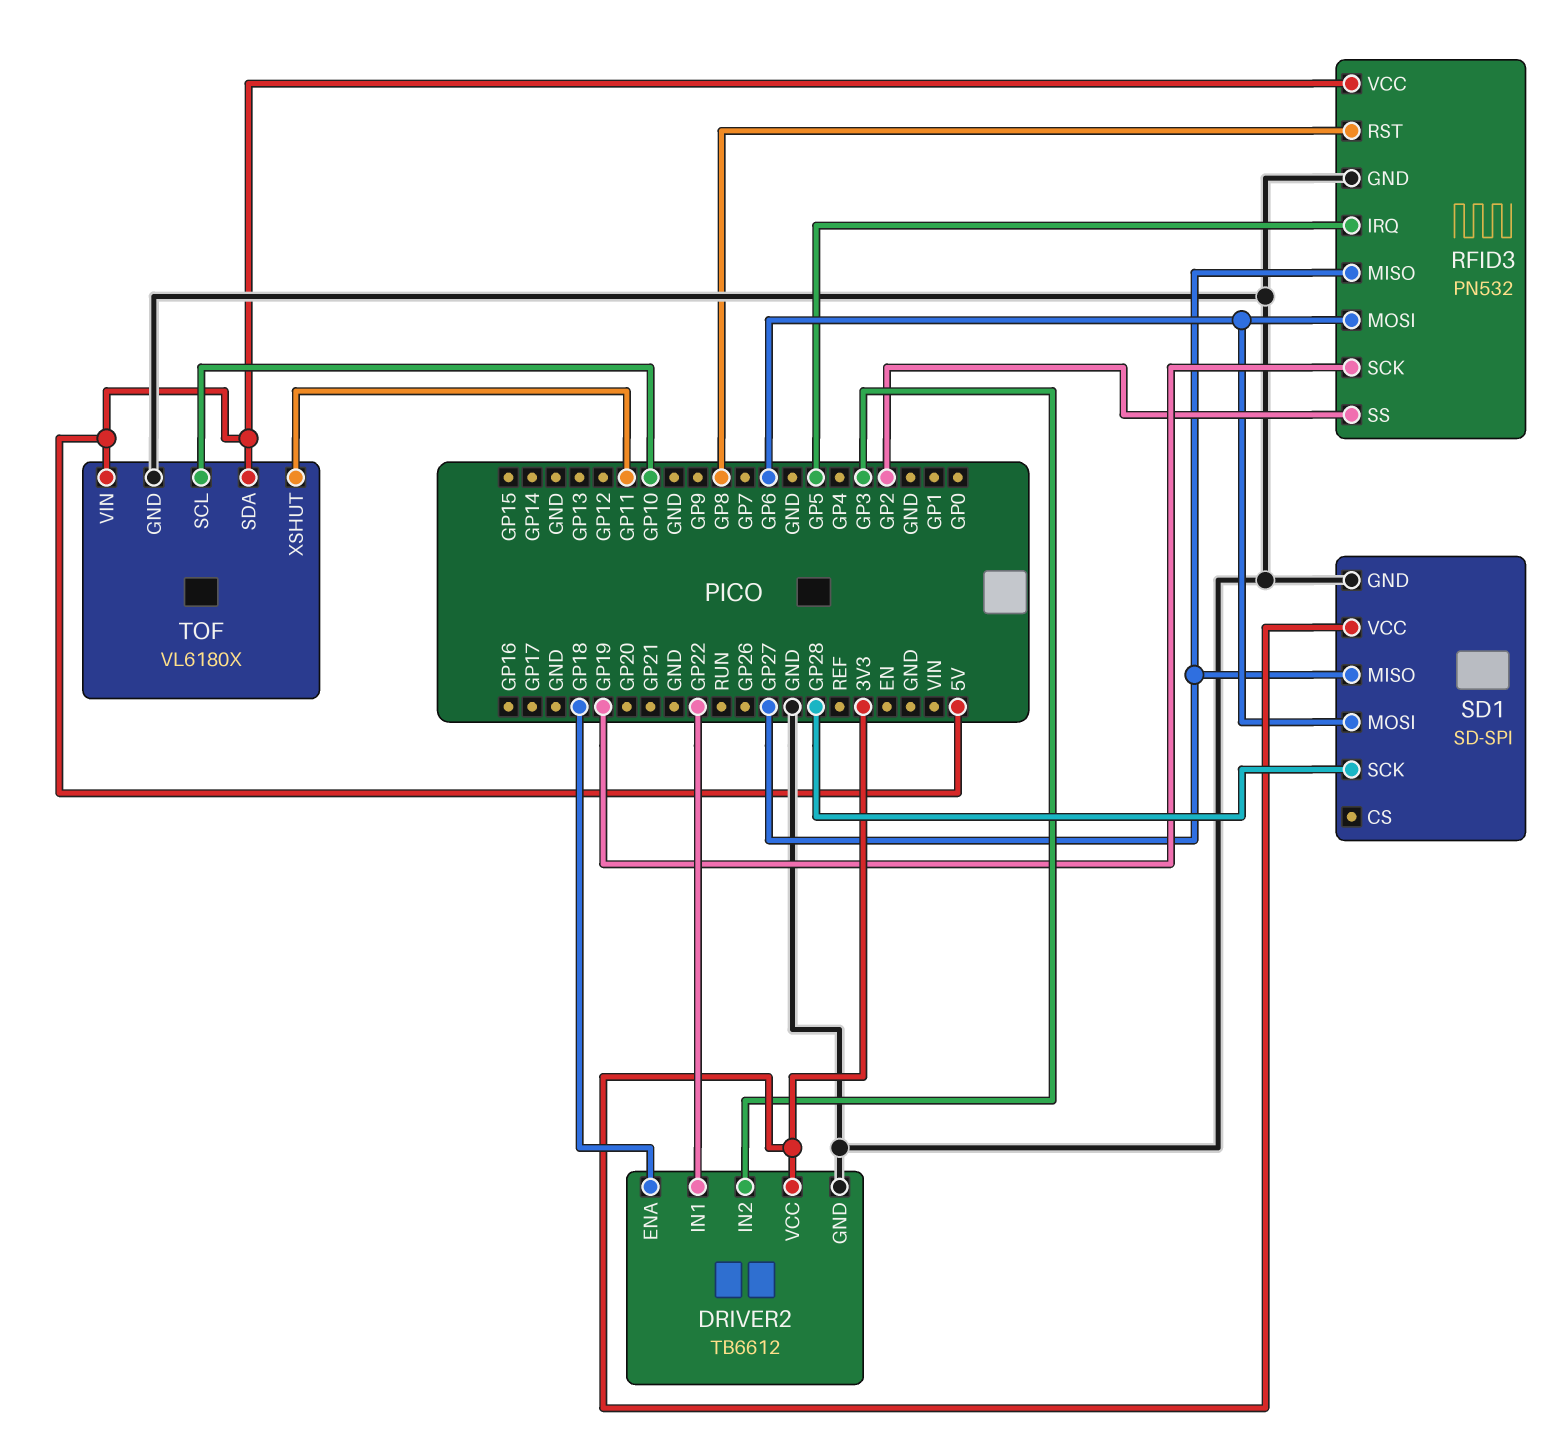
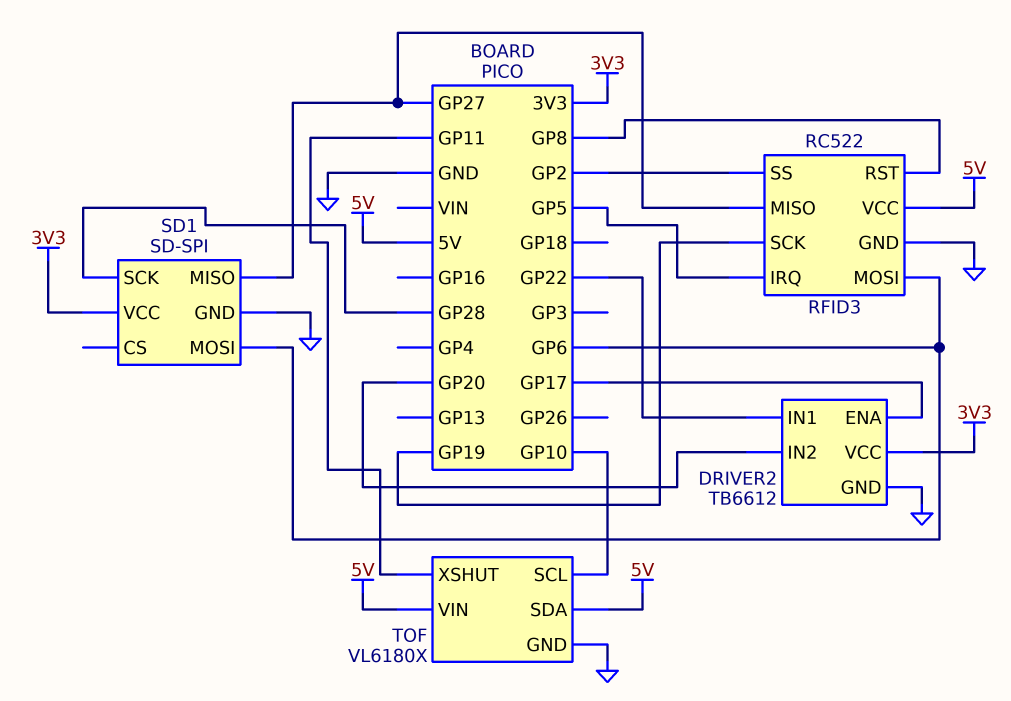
DRIVER2 pin ENA: GP18 -> GP17
DRIVER2 pin IN2: GP3 -> GP20
RFID3: PN532 -> RC522

